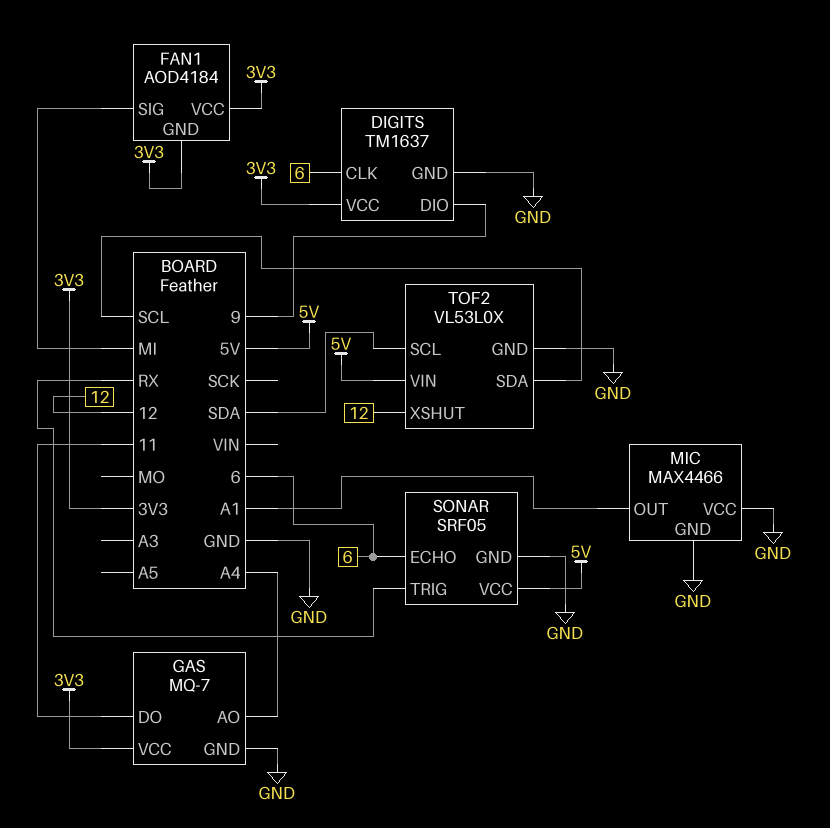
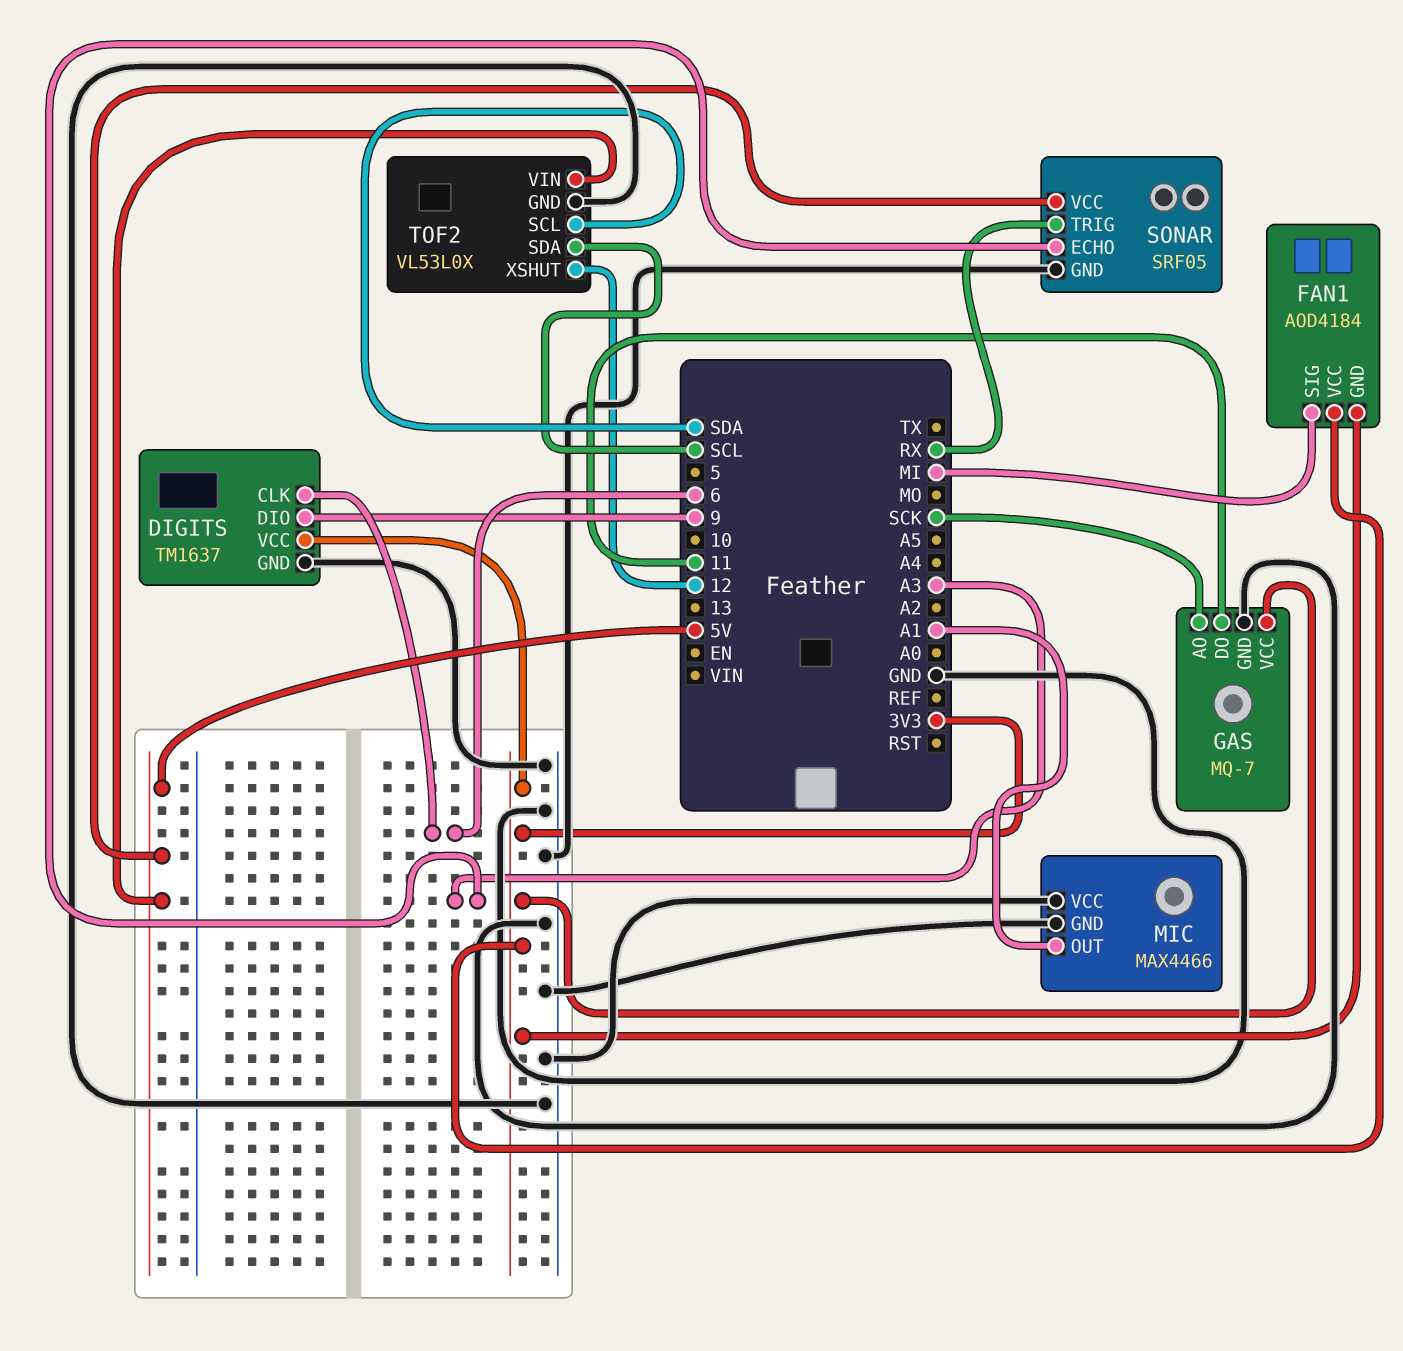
GAS pin AO: A4 -> SCK
SONAR pin ECHO: 6 -> A3

